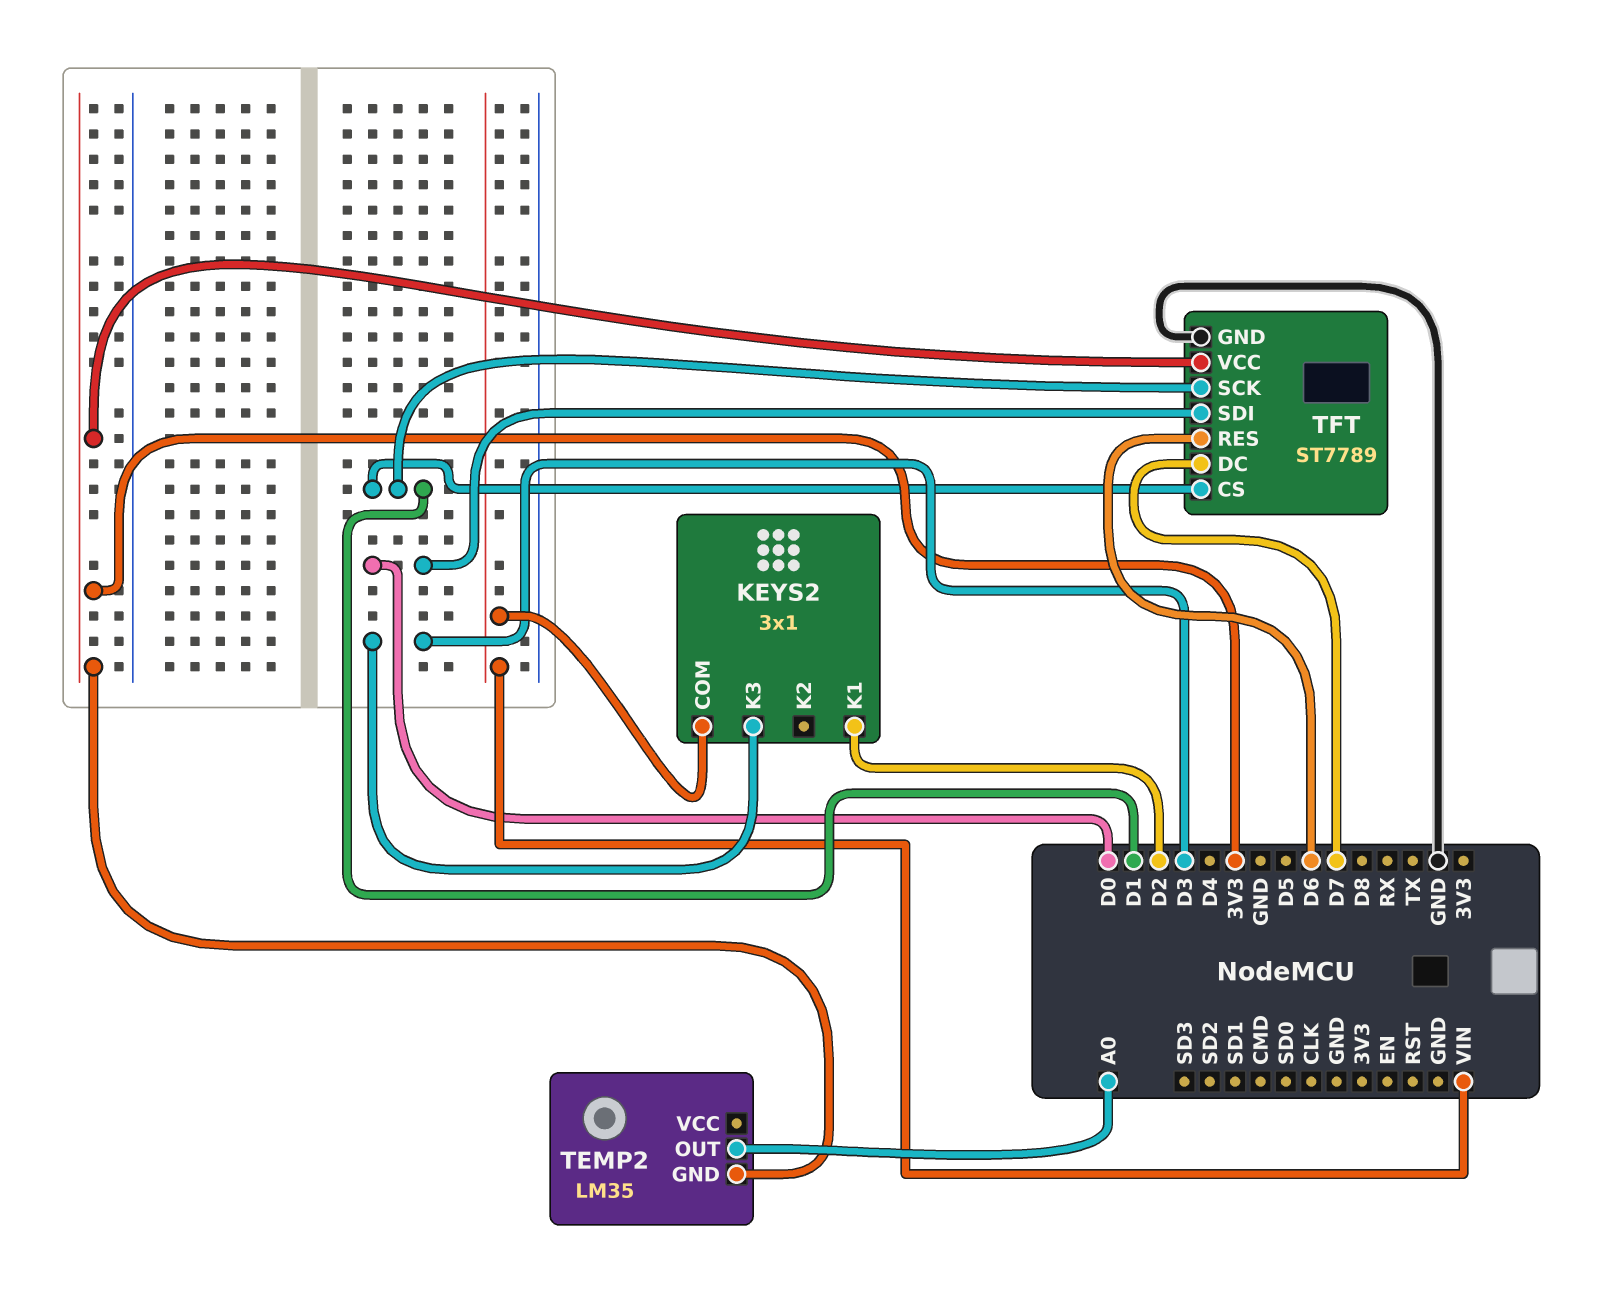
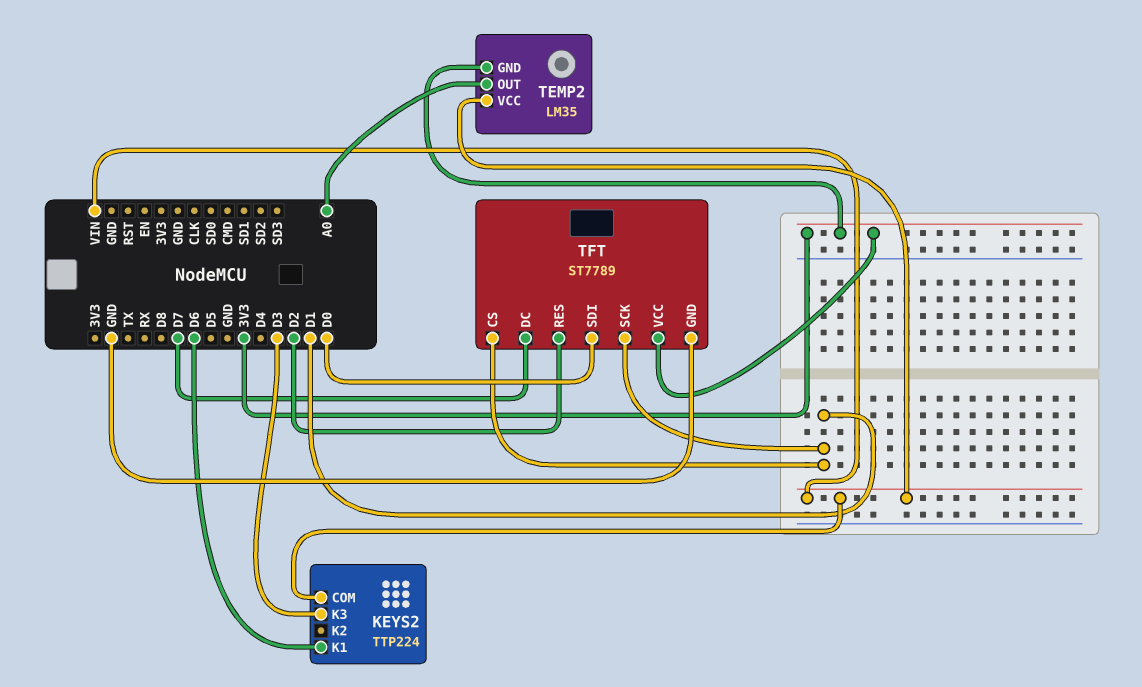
KEYS2: 3x1 -> TTP224
KEYS2 pin K1: D2 -> D6
TEMP2 pin VCC: none -> VIN
TFT pin RES: D6 -> D2

